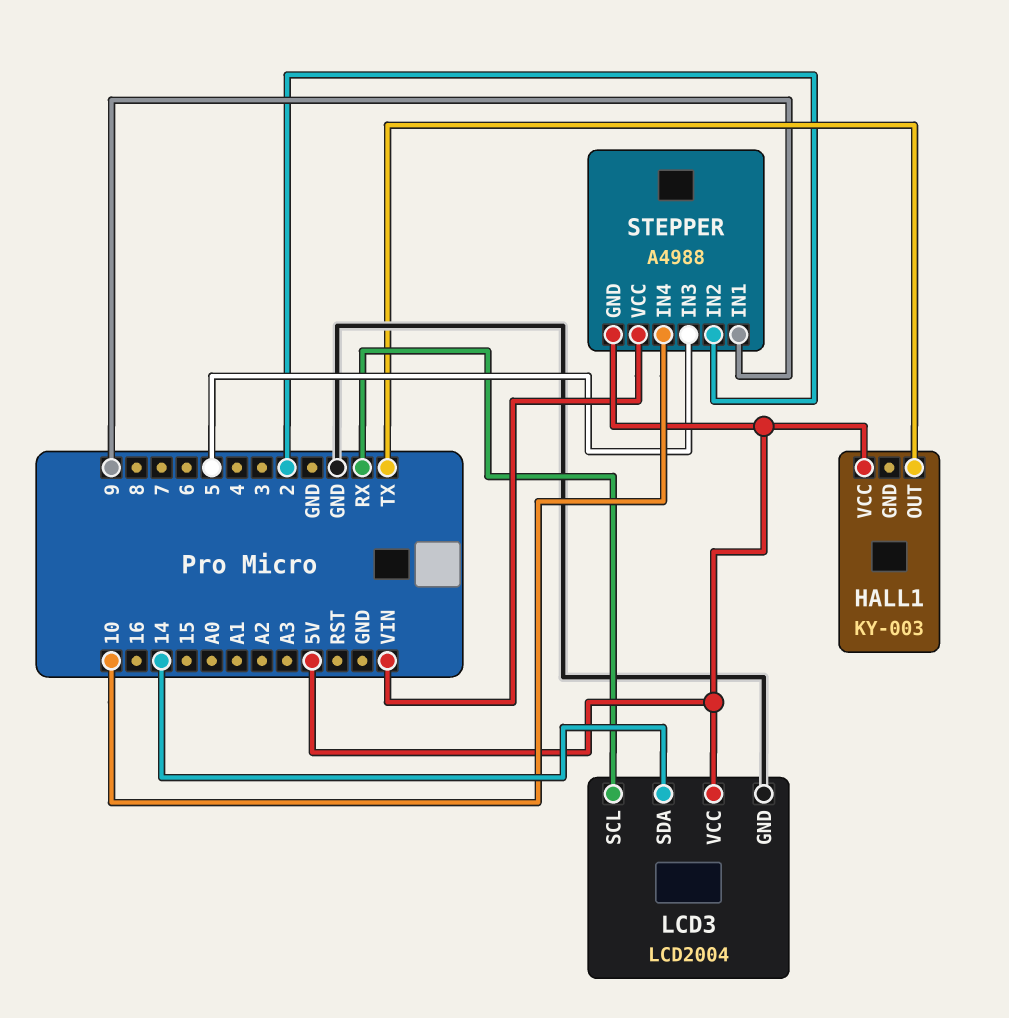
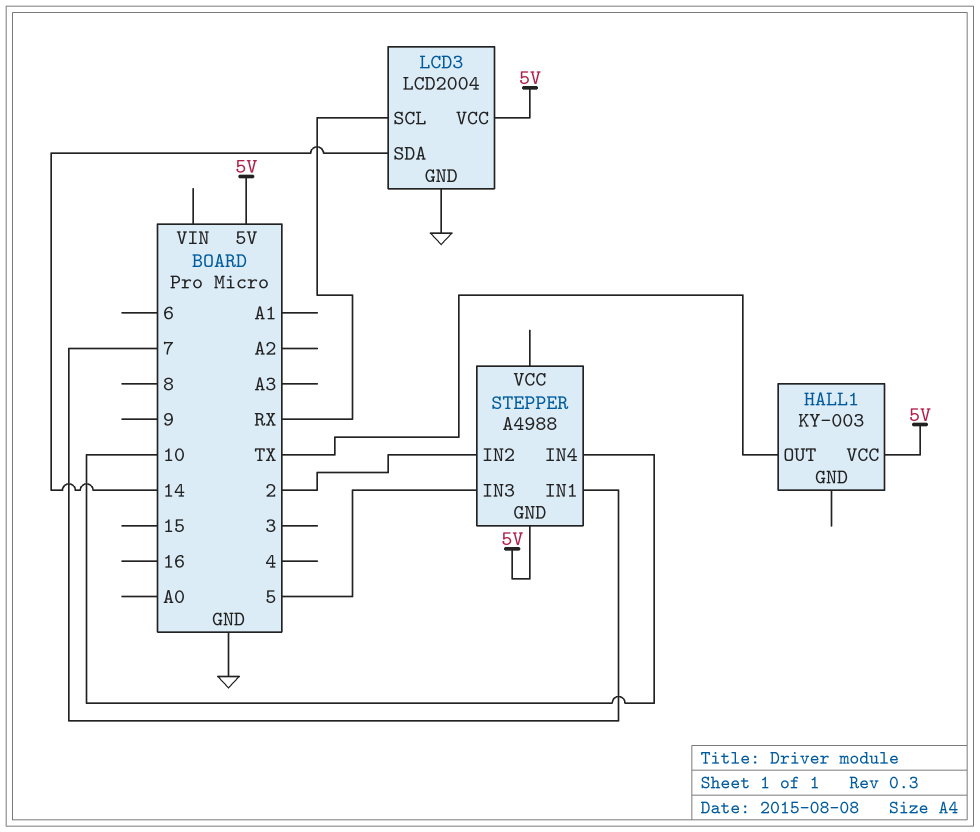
STEPPER pin IN1: 9 -> 7
STEPPER pin VCC: VIN -> none

